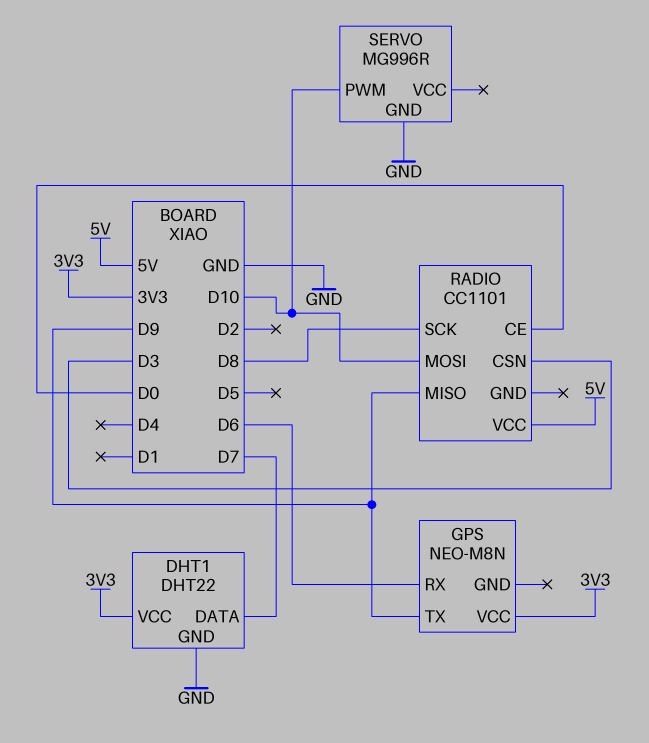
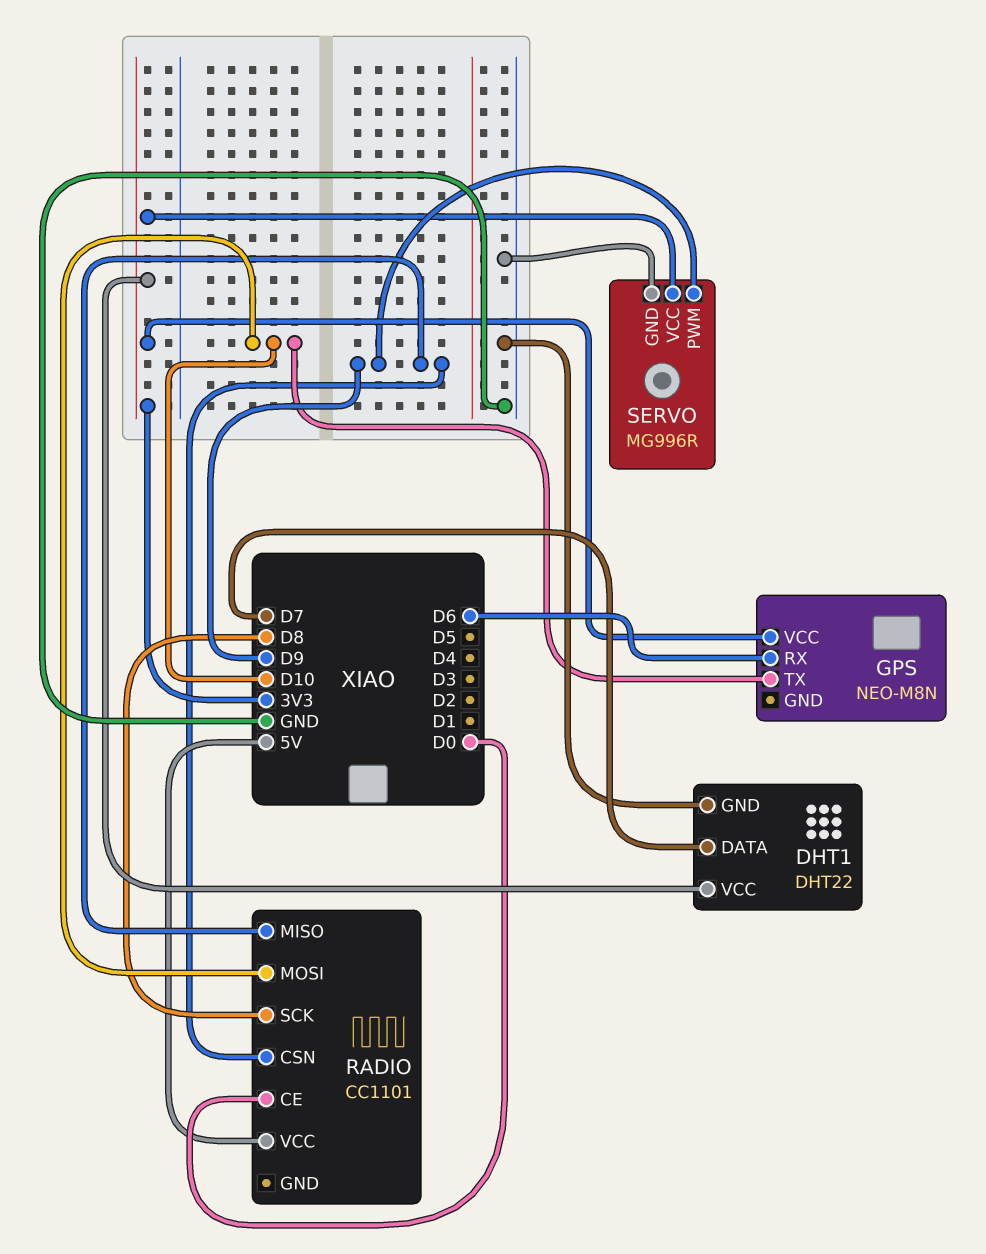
GPS pin TX: D9 -> D10
RADIO pin CSN: D3 -> D9
SERVO pin PWM: D10 -> D9
SERVO pin VCC: none -> 3V3

